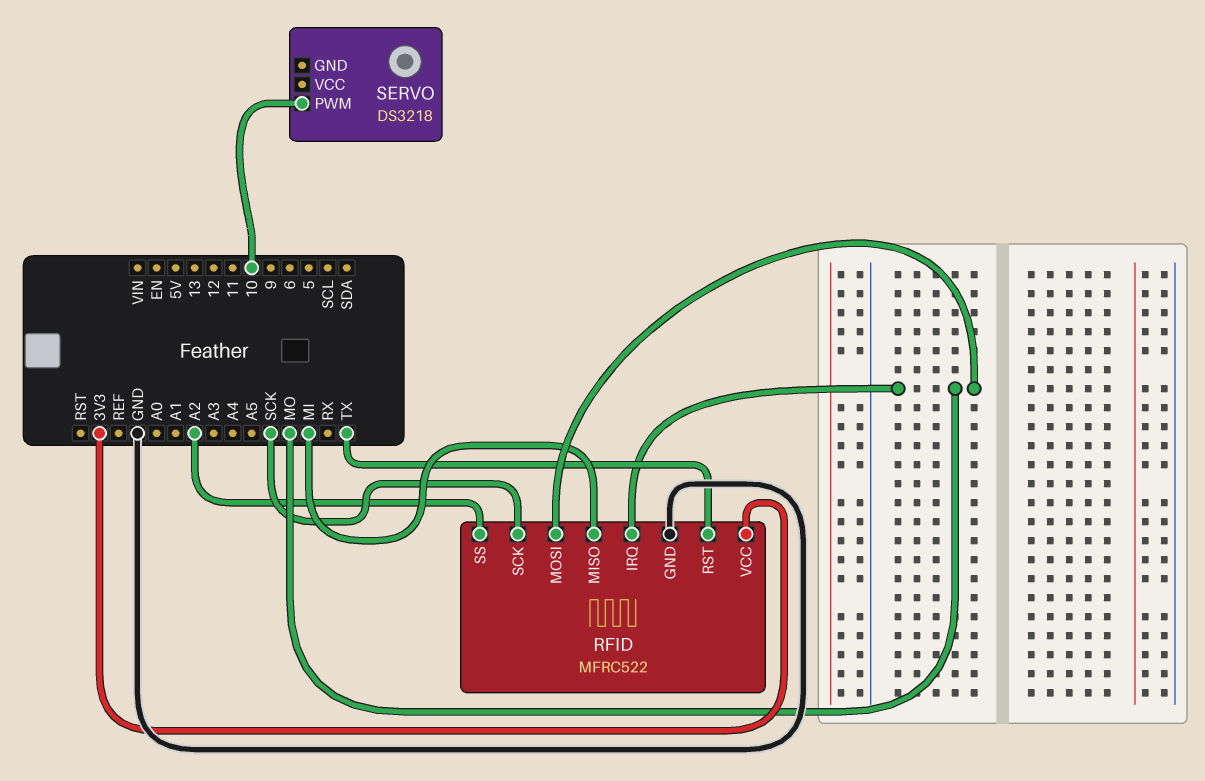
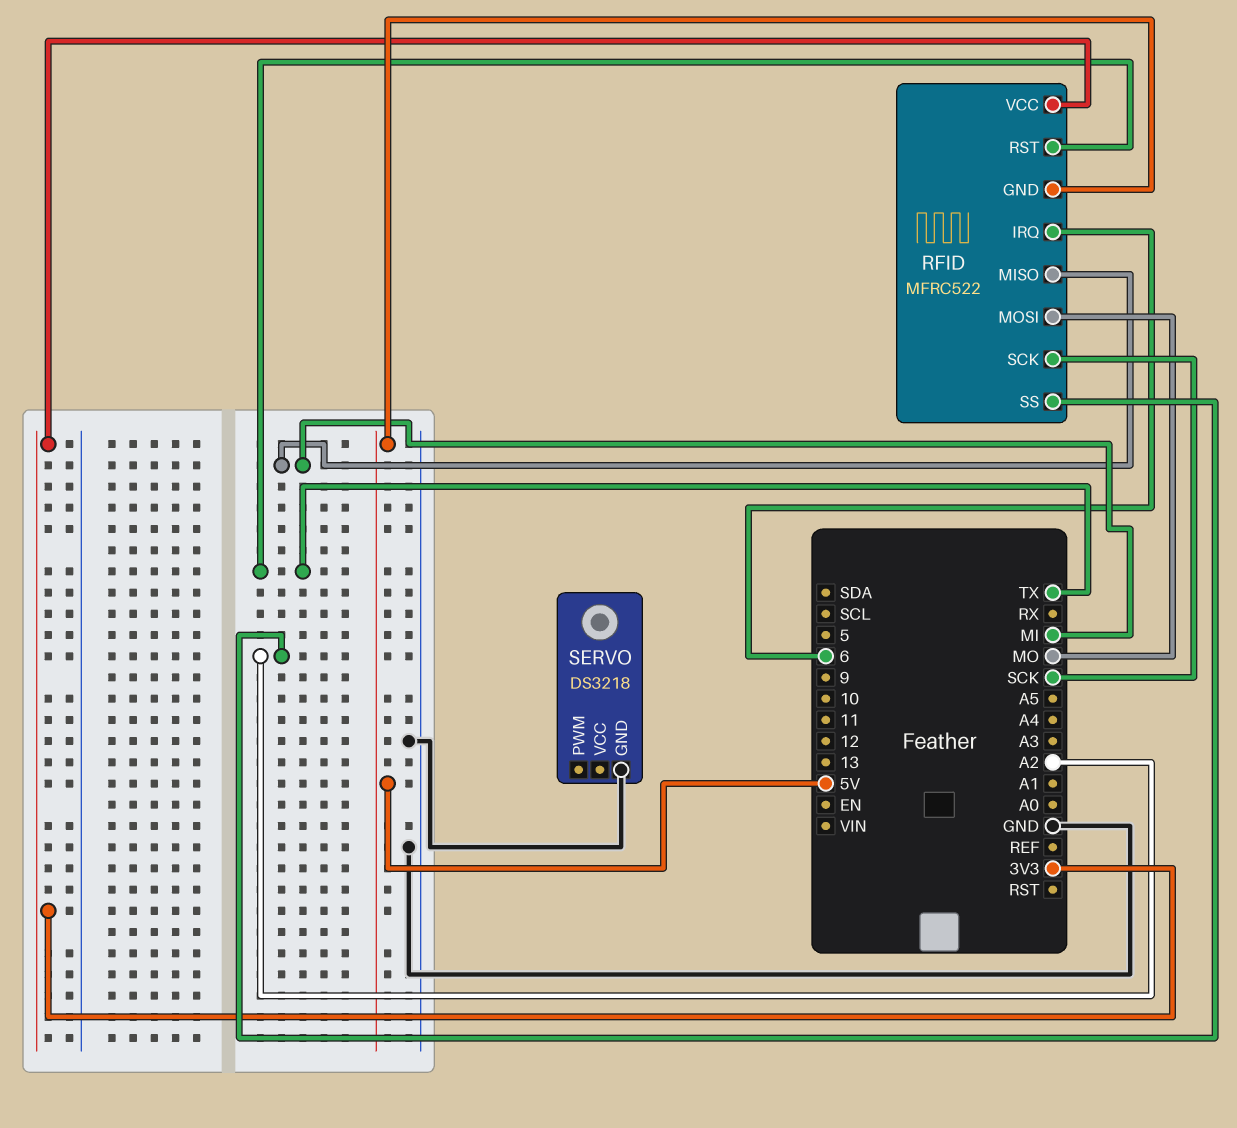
RFID pin GND: GND -> 5V
RFID pin IRQ: MO -> 6
SERVO pin GND: none -> GND
SERVO pin PWM: 10 -> none

